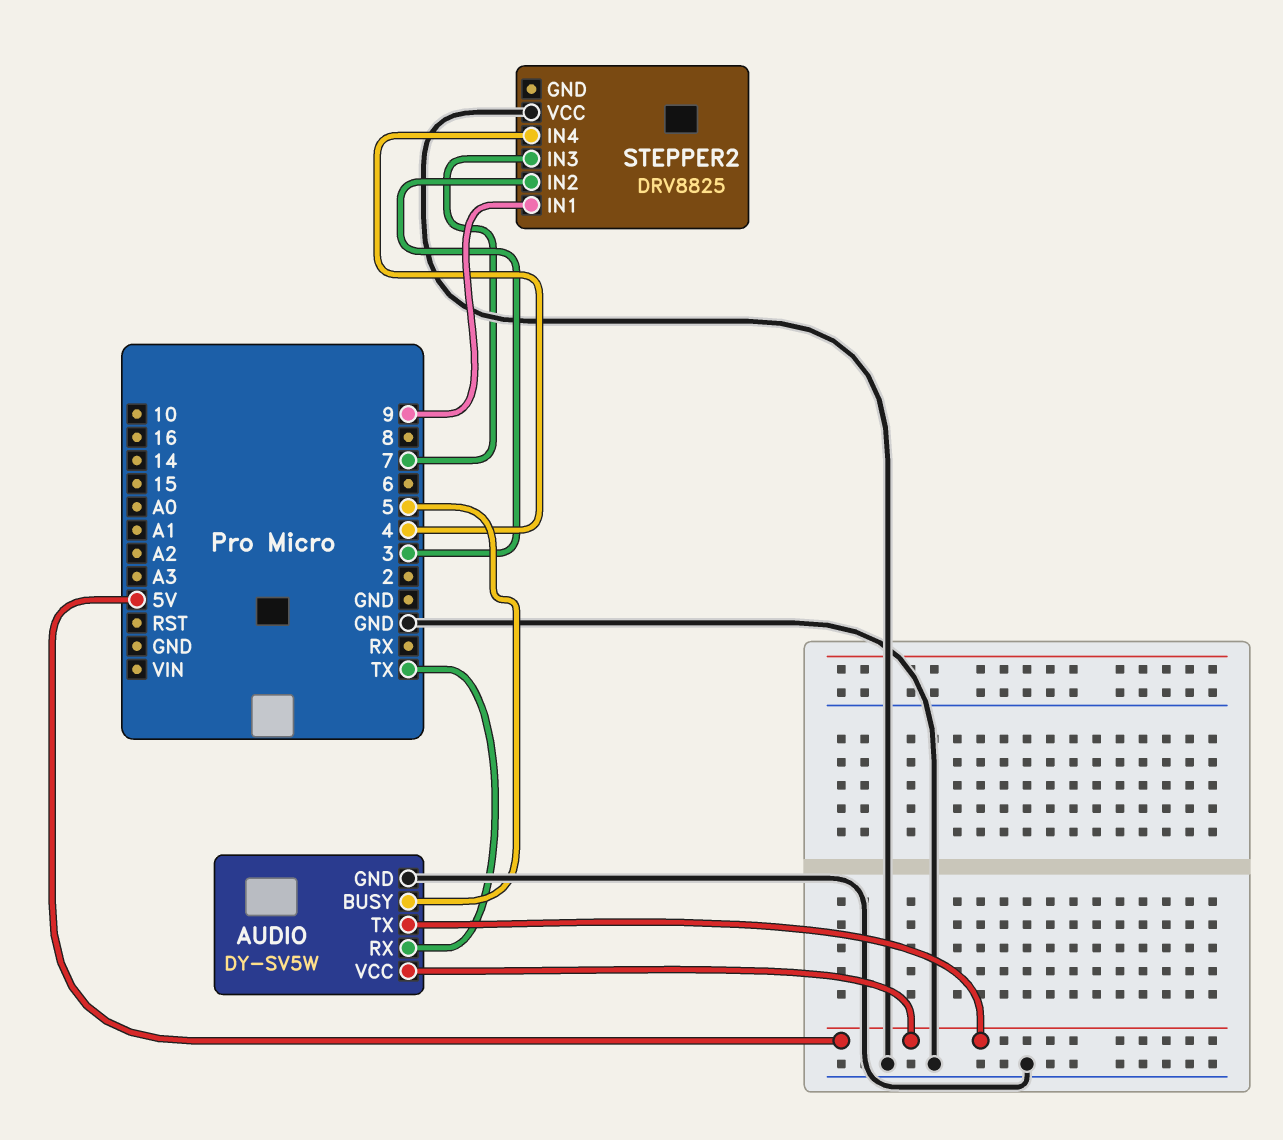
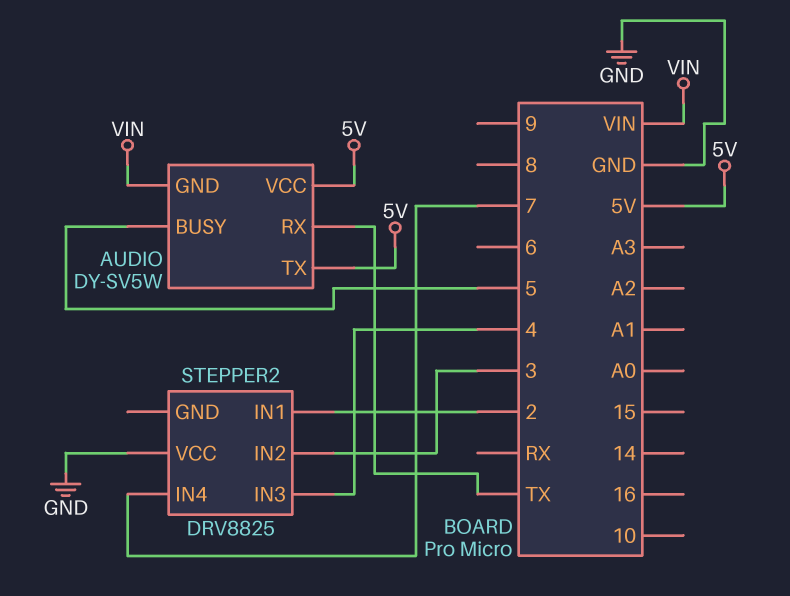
AUDIO pin GND: GND -> VIN
STEPPER2 pin IN1: 9 -> 2
STEPPER2 pin IN3: 7 -> 4
STEPPER2 pin IN4: 4 -> 7

